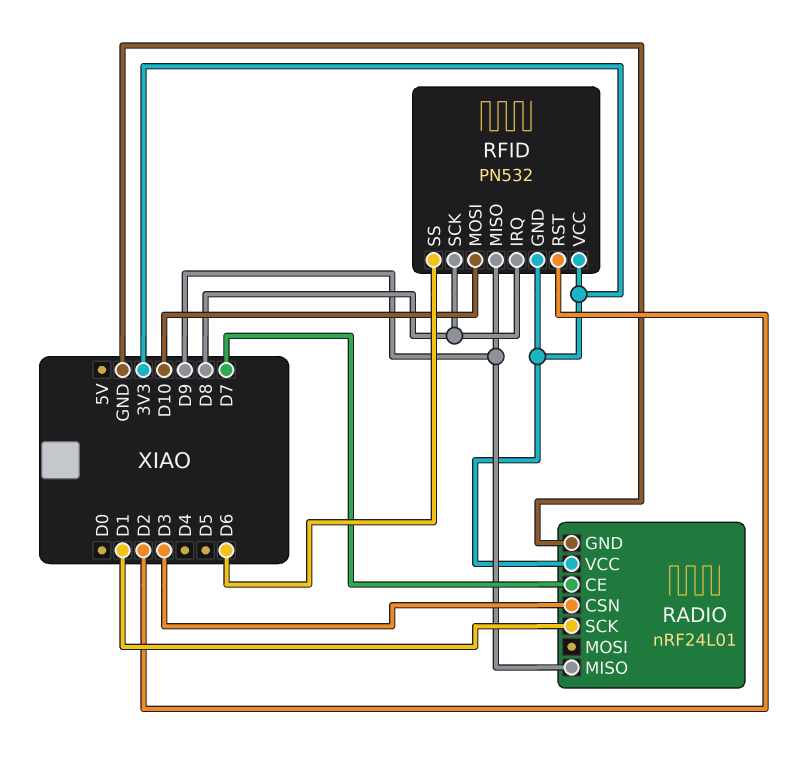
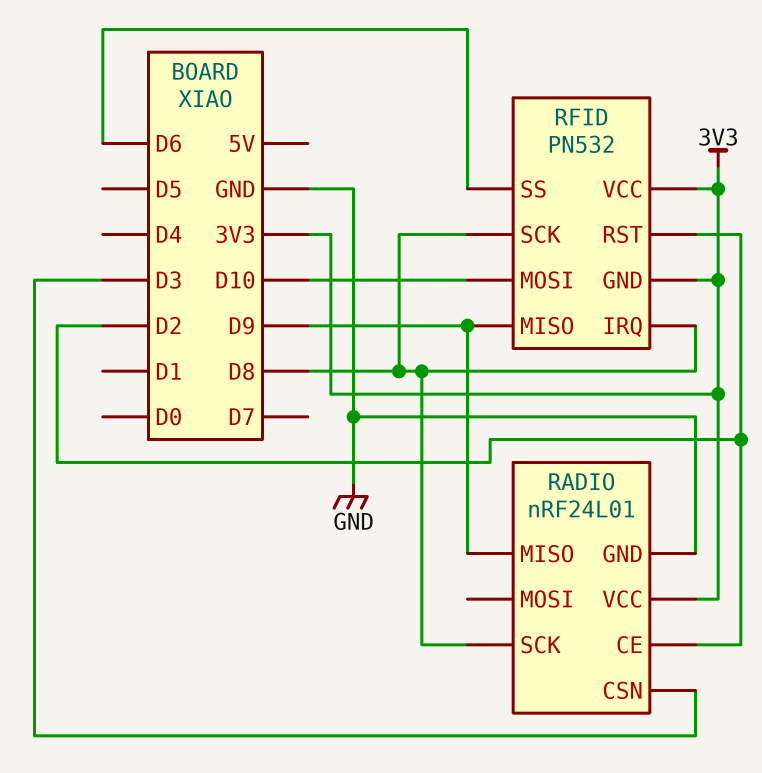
RADIO pin CE: D7 -> D2
RADIO pin SCK: D1 -> D8

